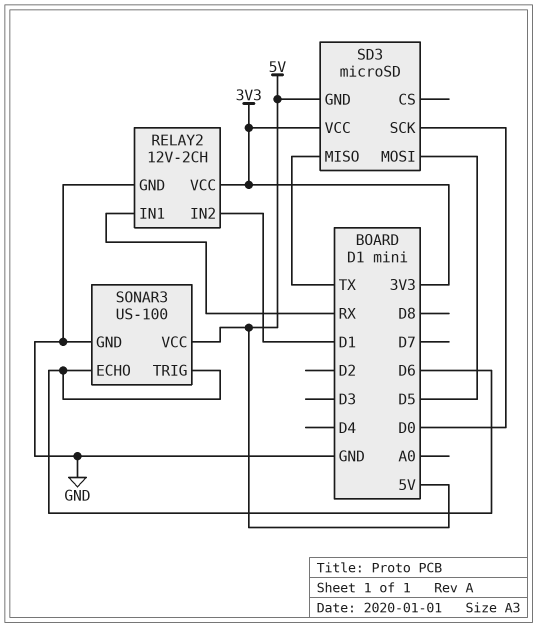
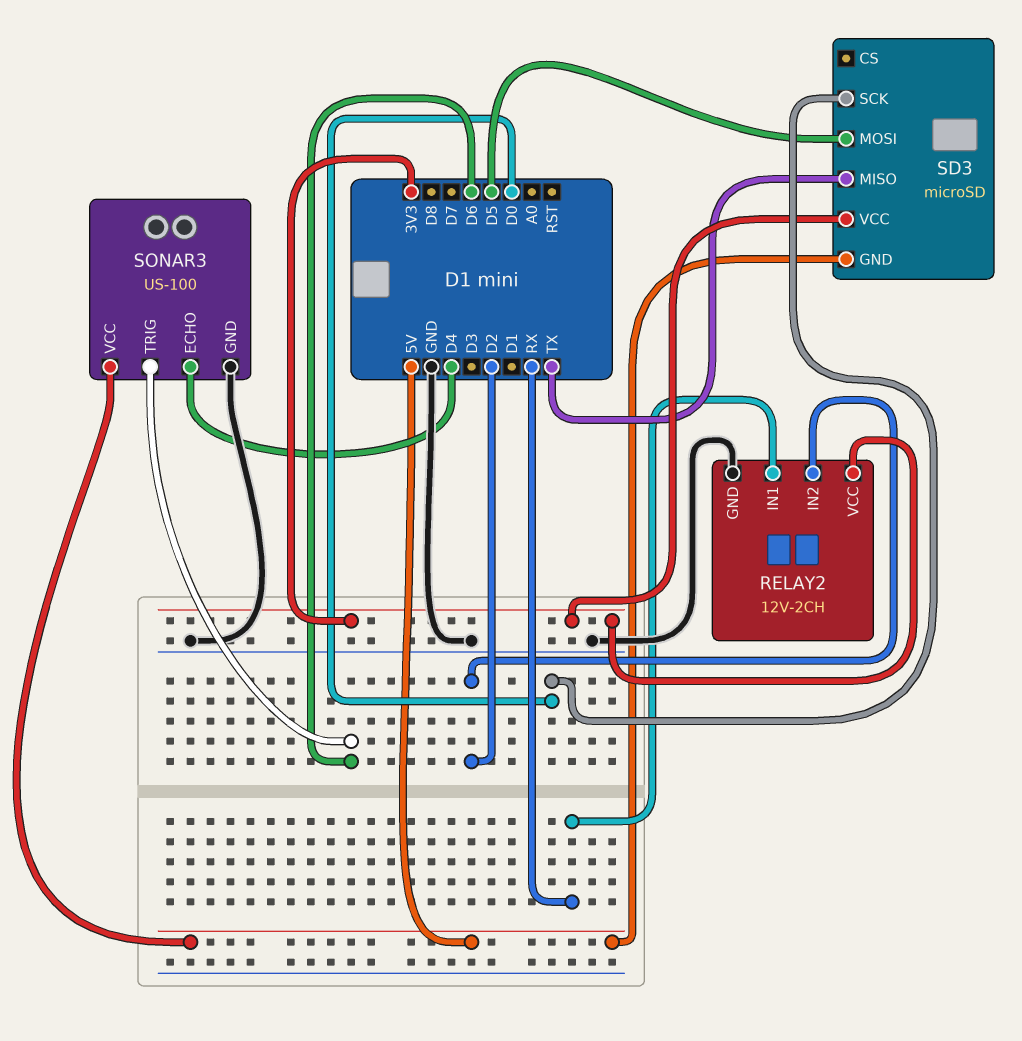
RELAY2 pin IN2: D1 -> D2
SONAR3 pin ECHO: D6 -> D4

